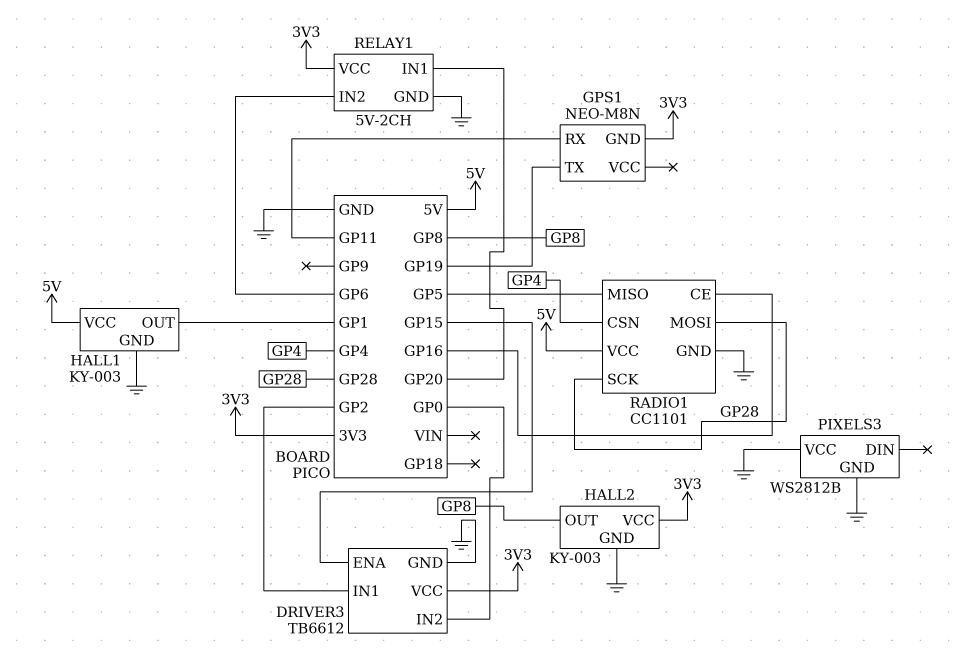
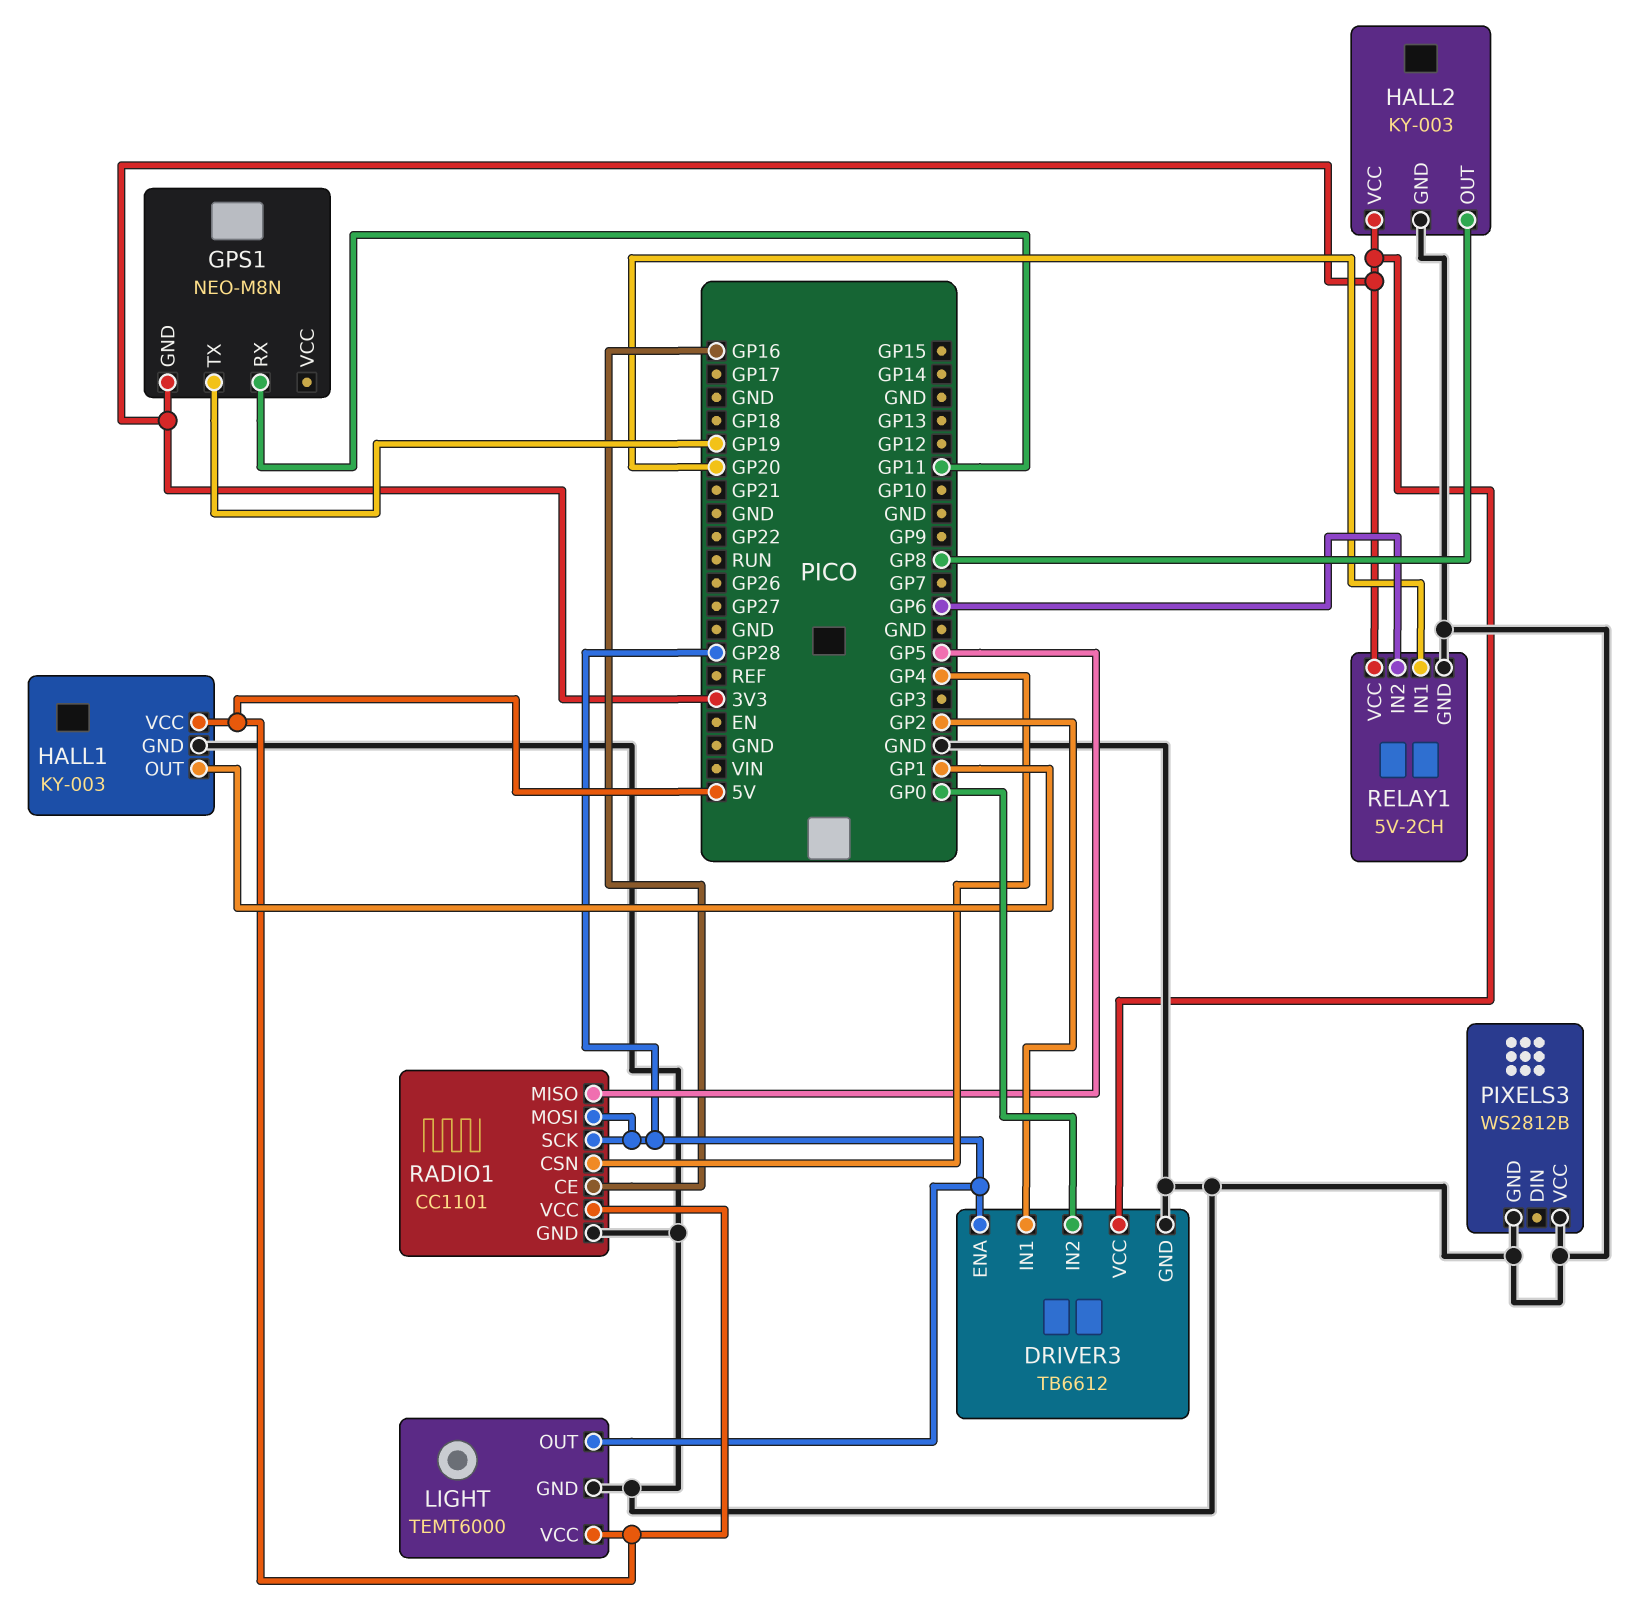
DRIVER3 pin ENA: GP15 -> GP28
LIGHT: none -> TEMT6000
LIGHT pin GND: none -> GND
LIGHT pin OUT: none -> GP28
LIGHT pin VCC: none -> 5V

